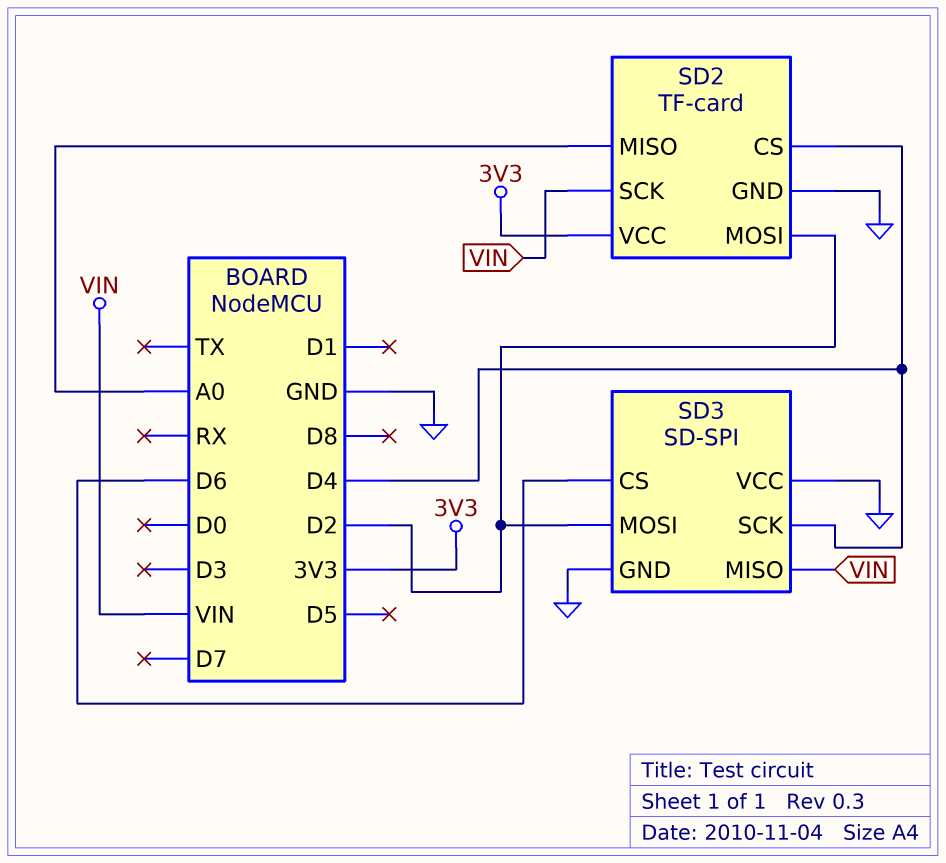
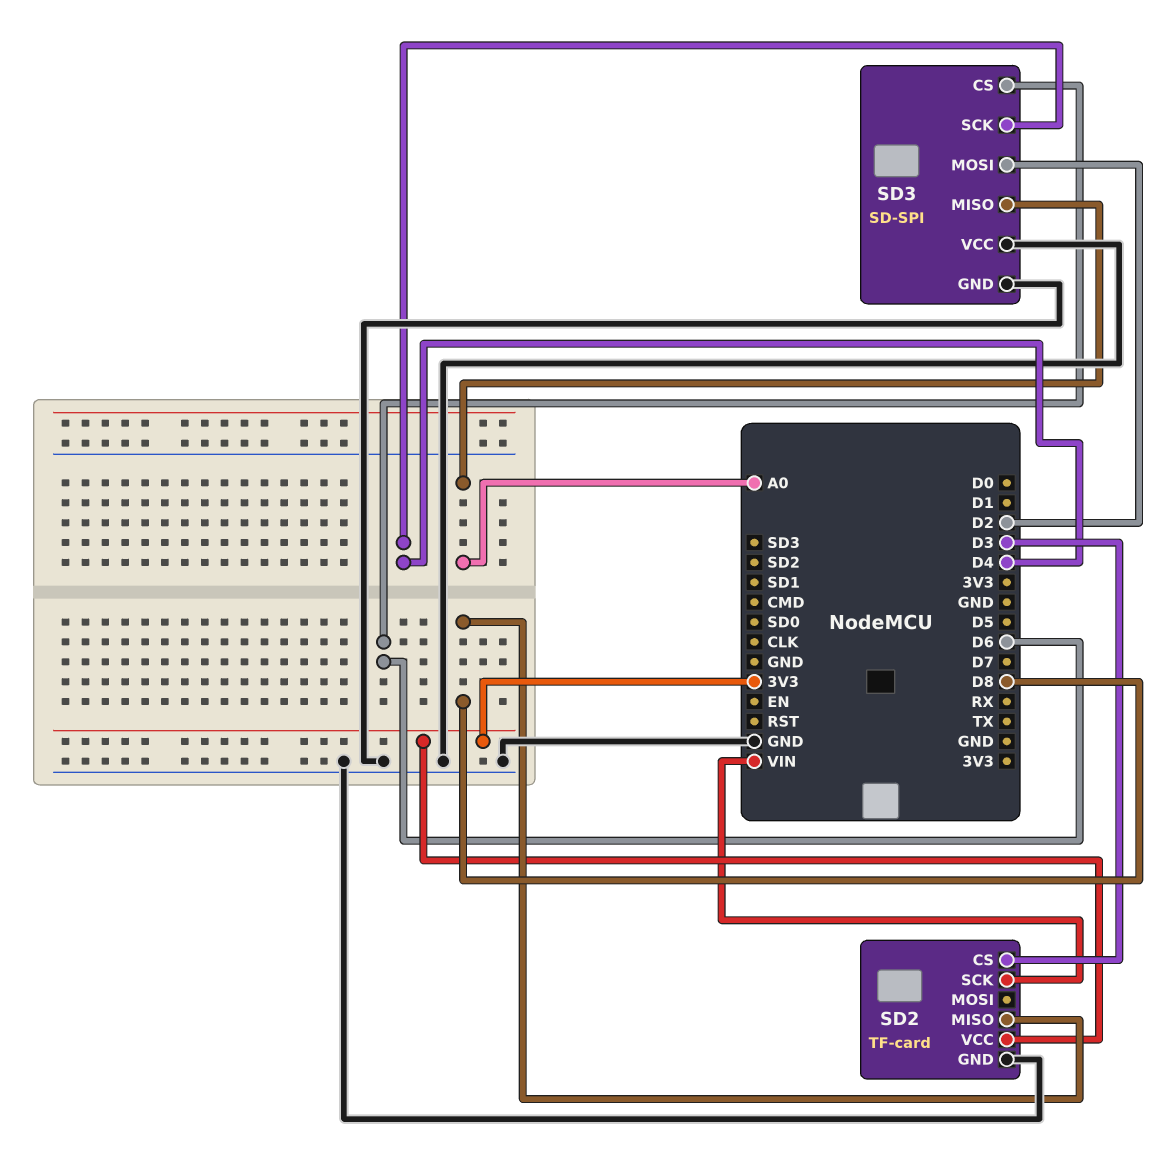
SD2 pin CS: D4 -> D3
SD2 pin MISO: A0 -> D8
SD2 pin MOSI: D2 -> none
SD3 pin MISO: VIN -> A0

